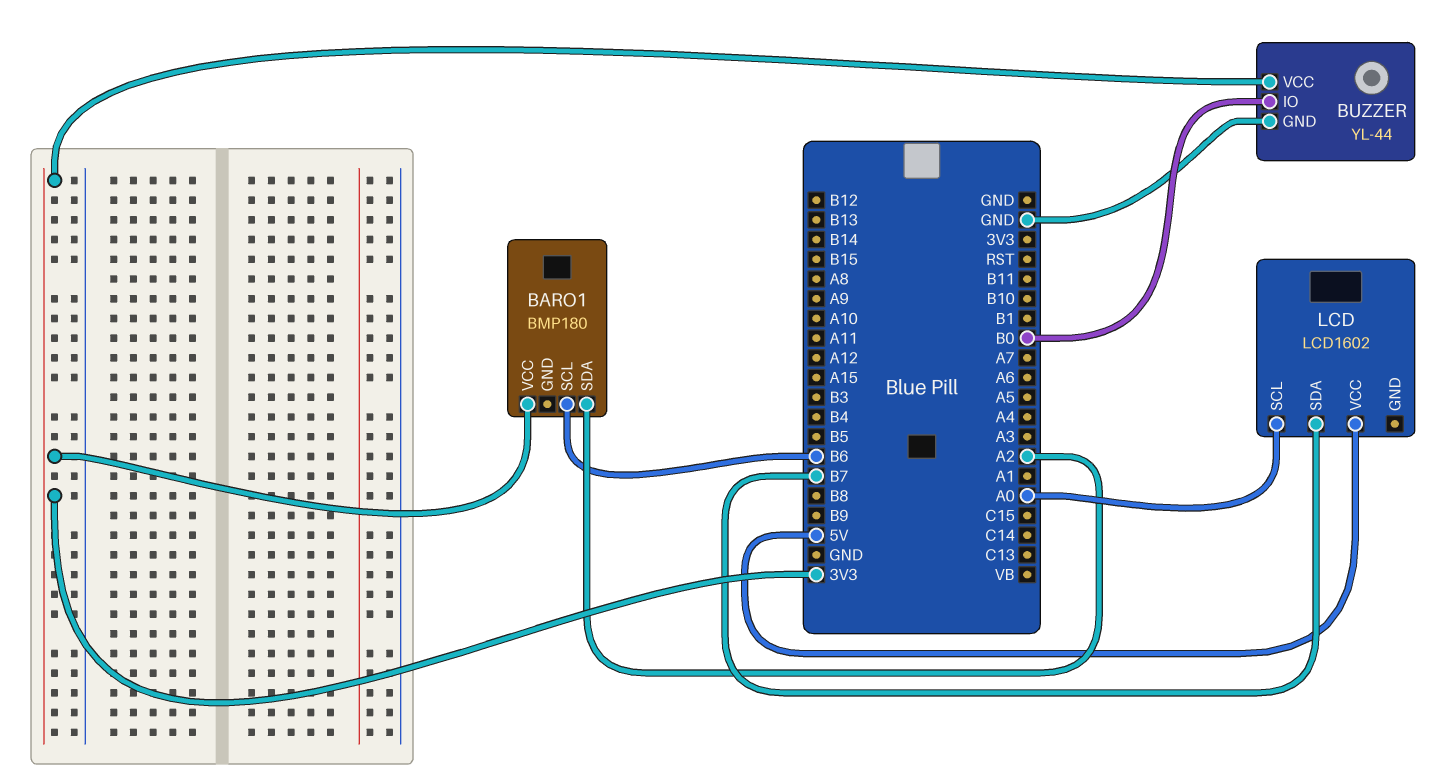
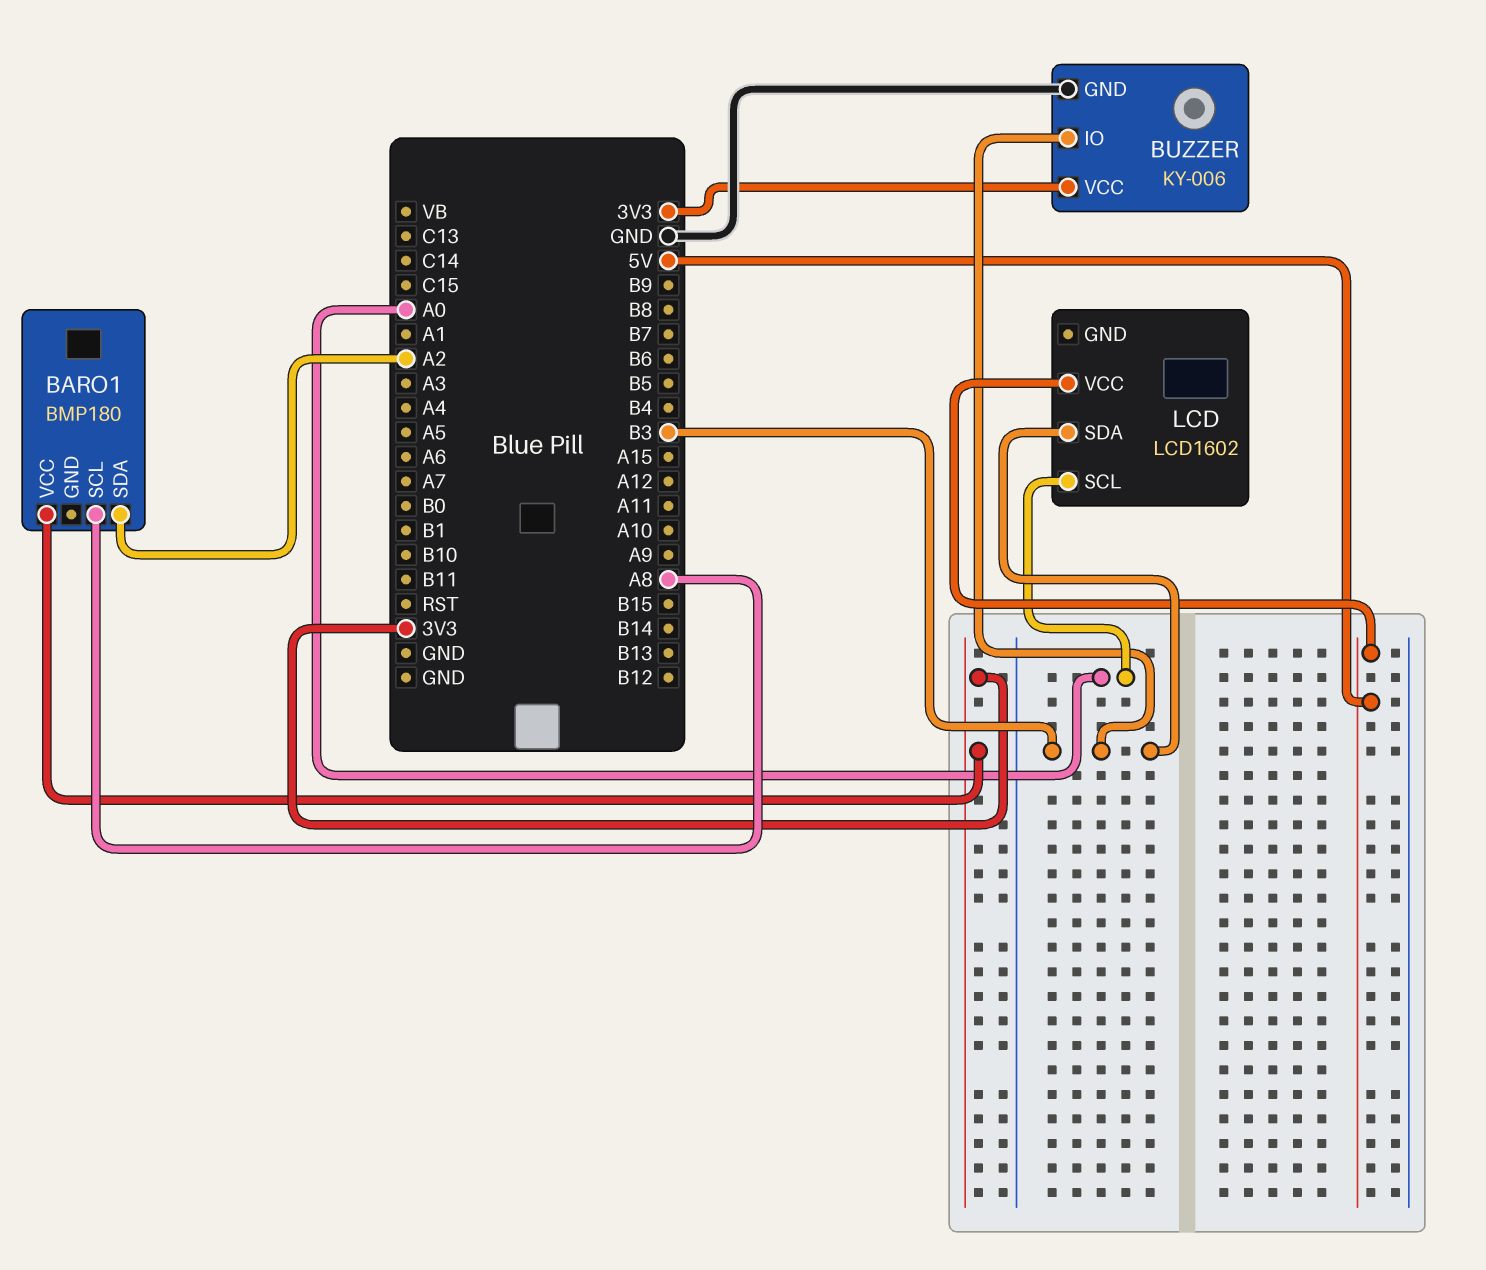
BARO1 pin SCL: B6 -> A8
BUZZER: YL-44 -> KY-006
BUZZER pin IO: B0 -> B3
LCD pin SDA: B7 -> B3

